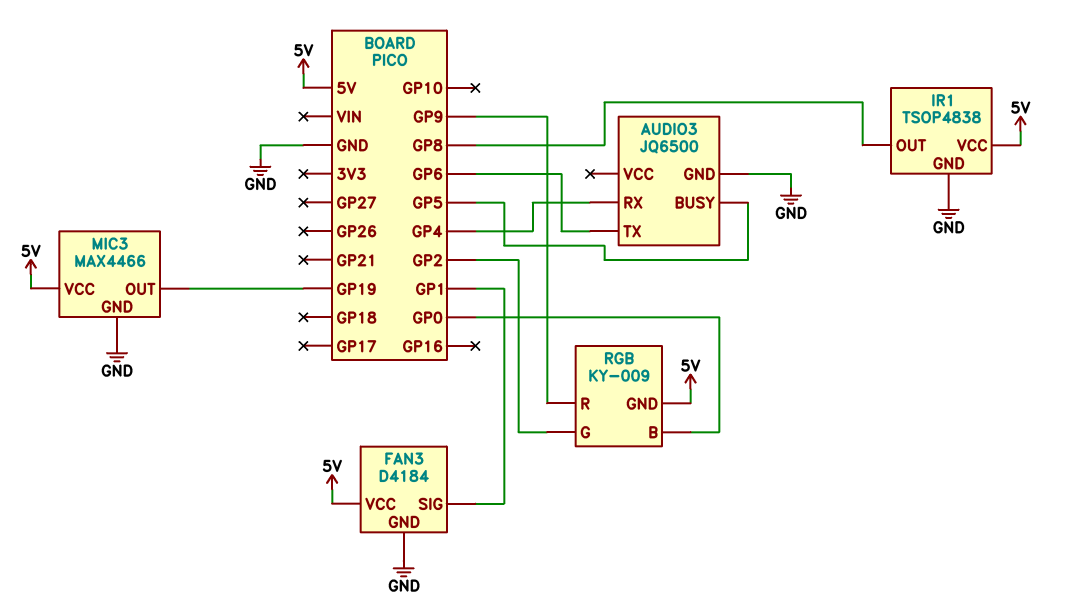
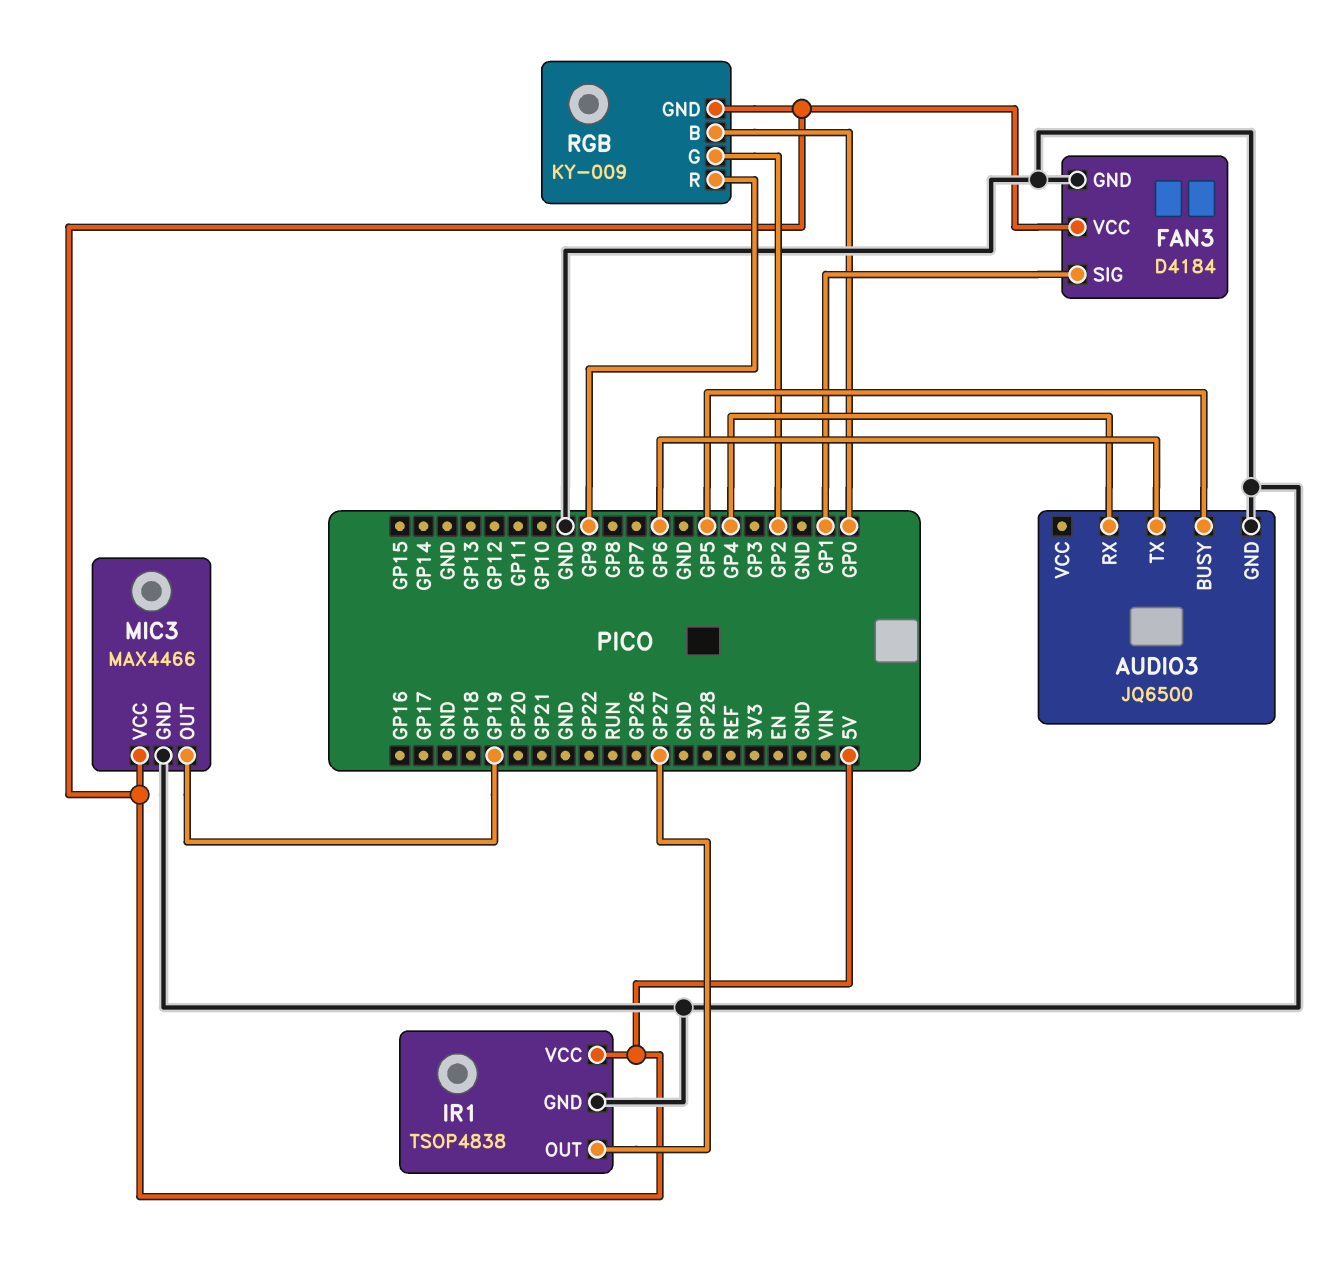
IR1 pin OUT: GP8 -> GP27

